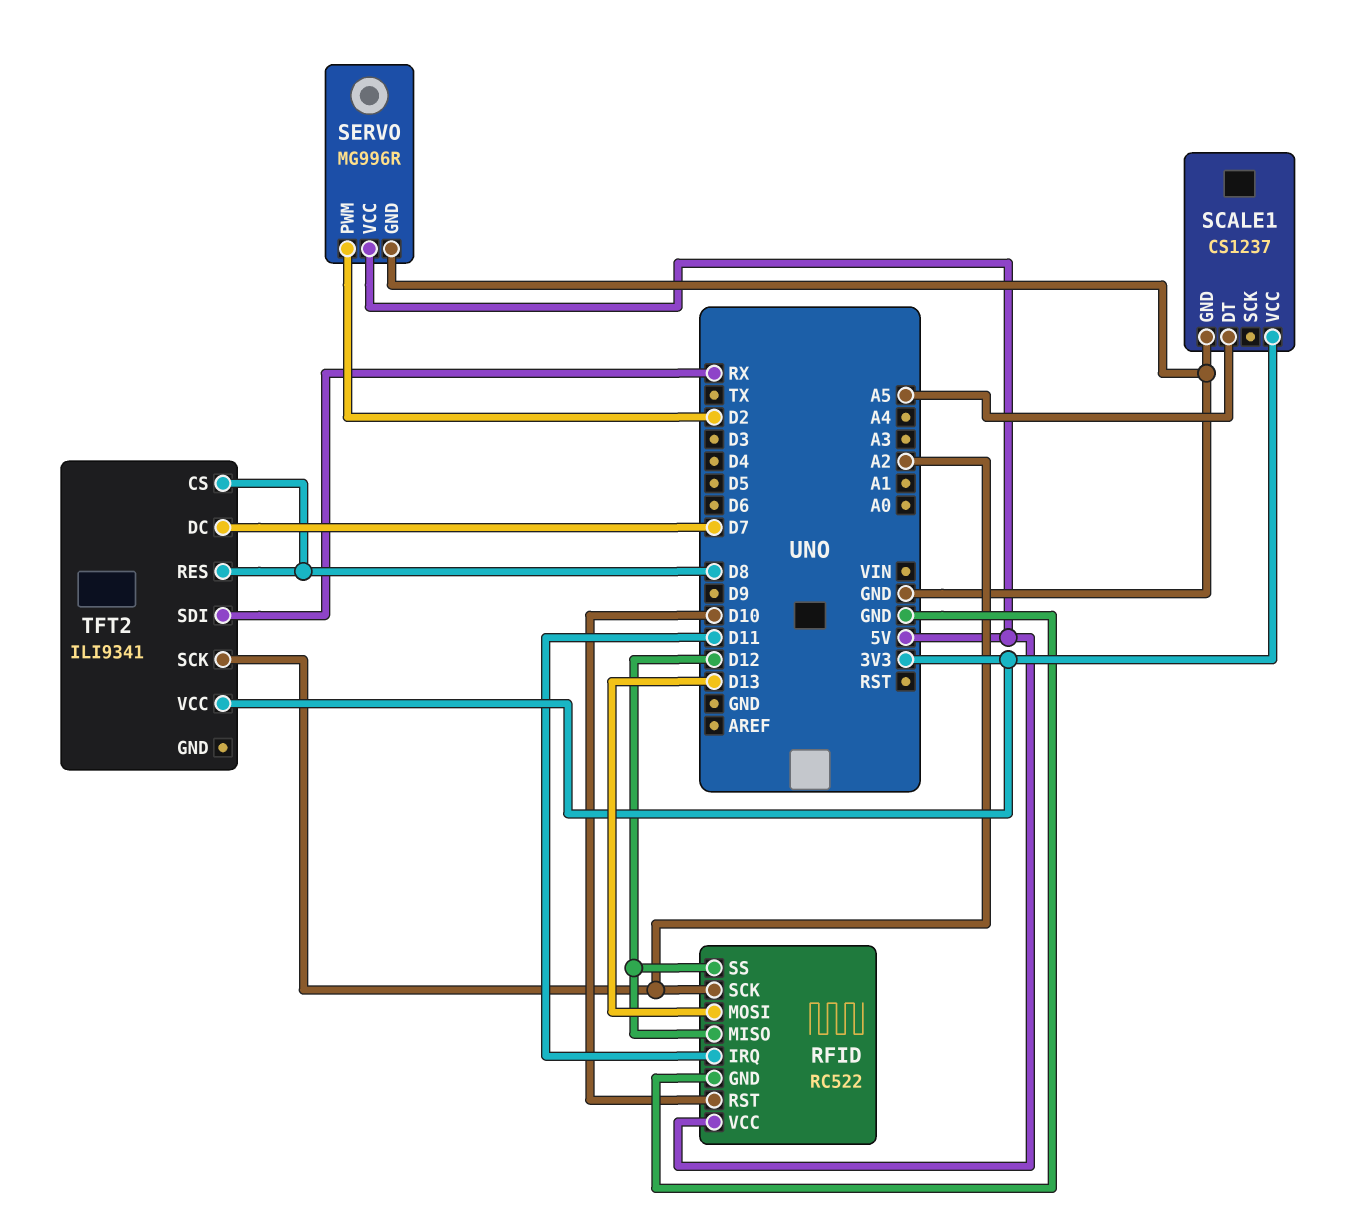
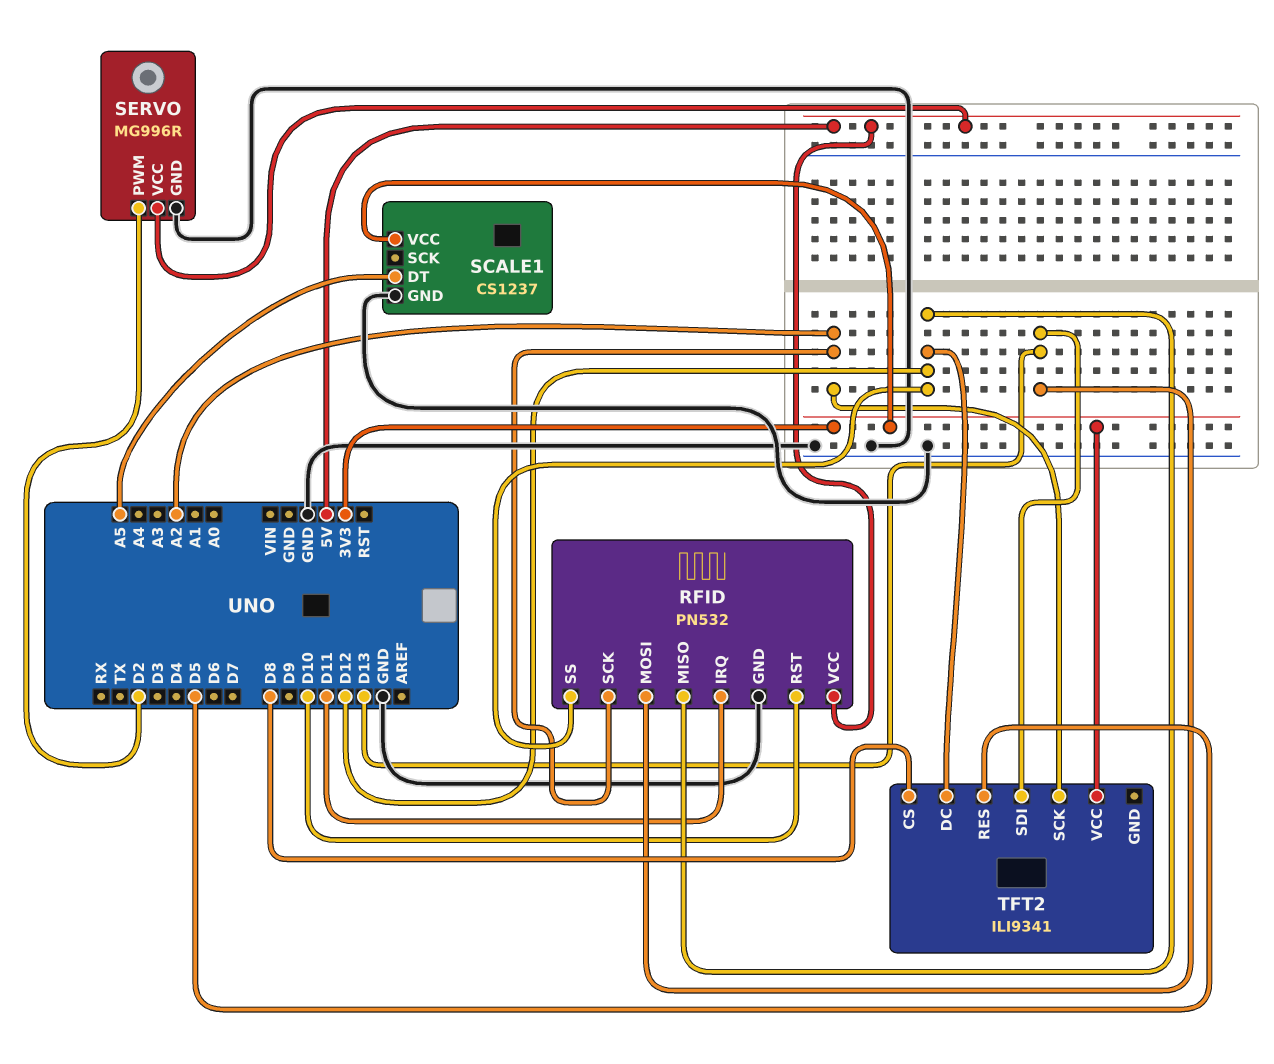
RFID: RC522 -> PN532
TFT2 pin DC: D7 -> D12
TFT2 pin RES: D8 -> D5
TFT2 pin SDI: RX -> D13

